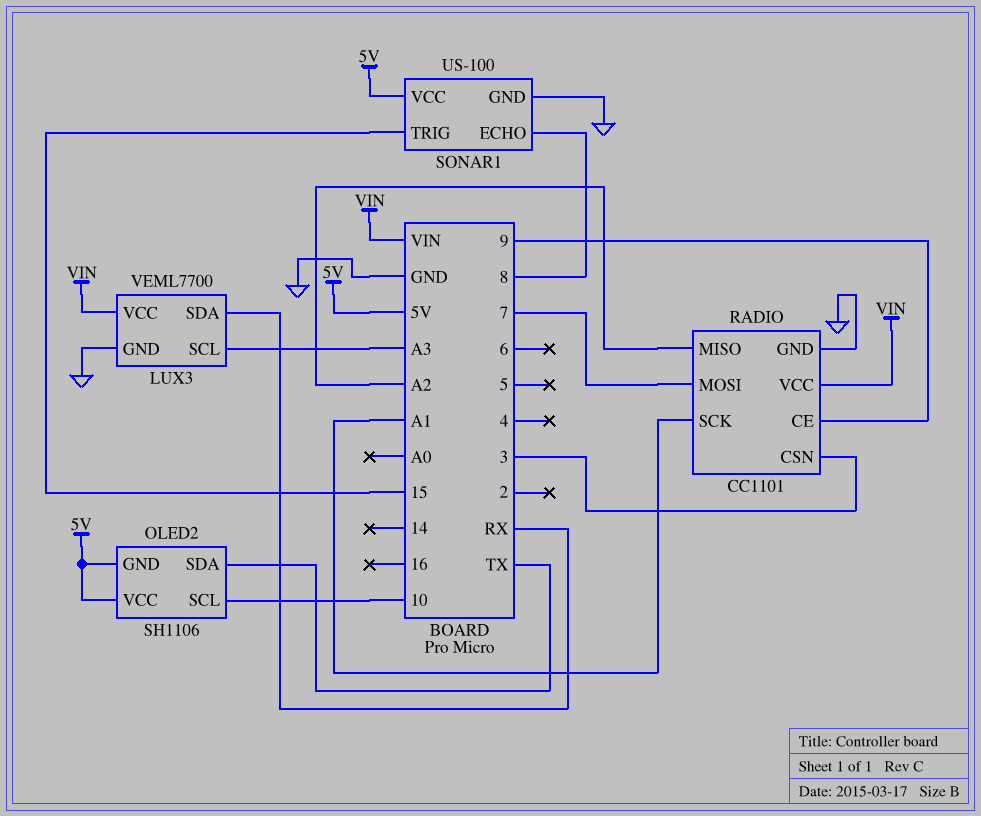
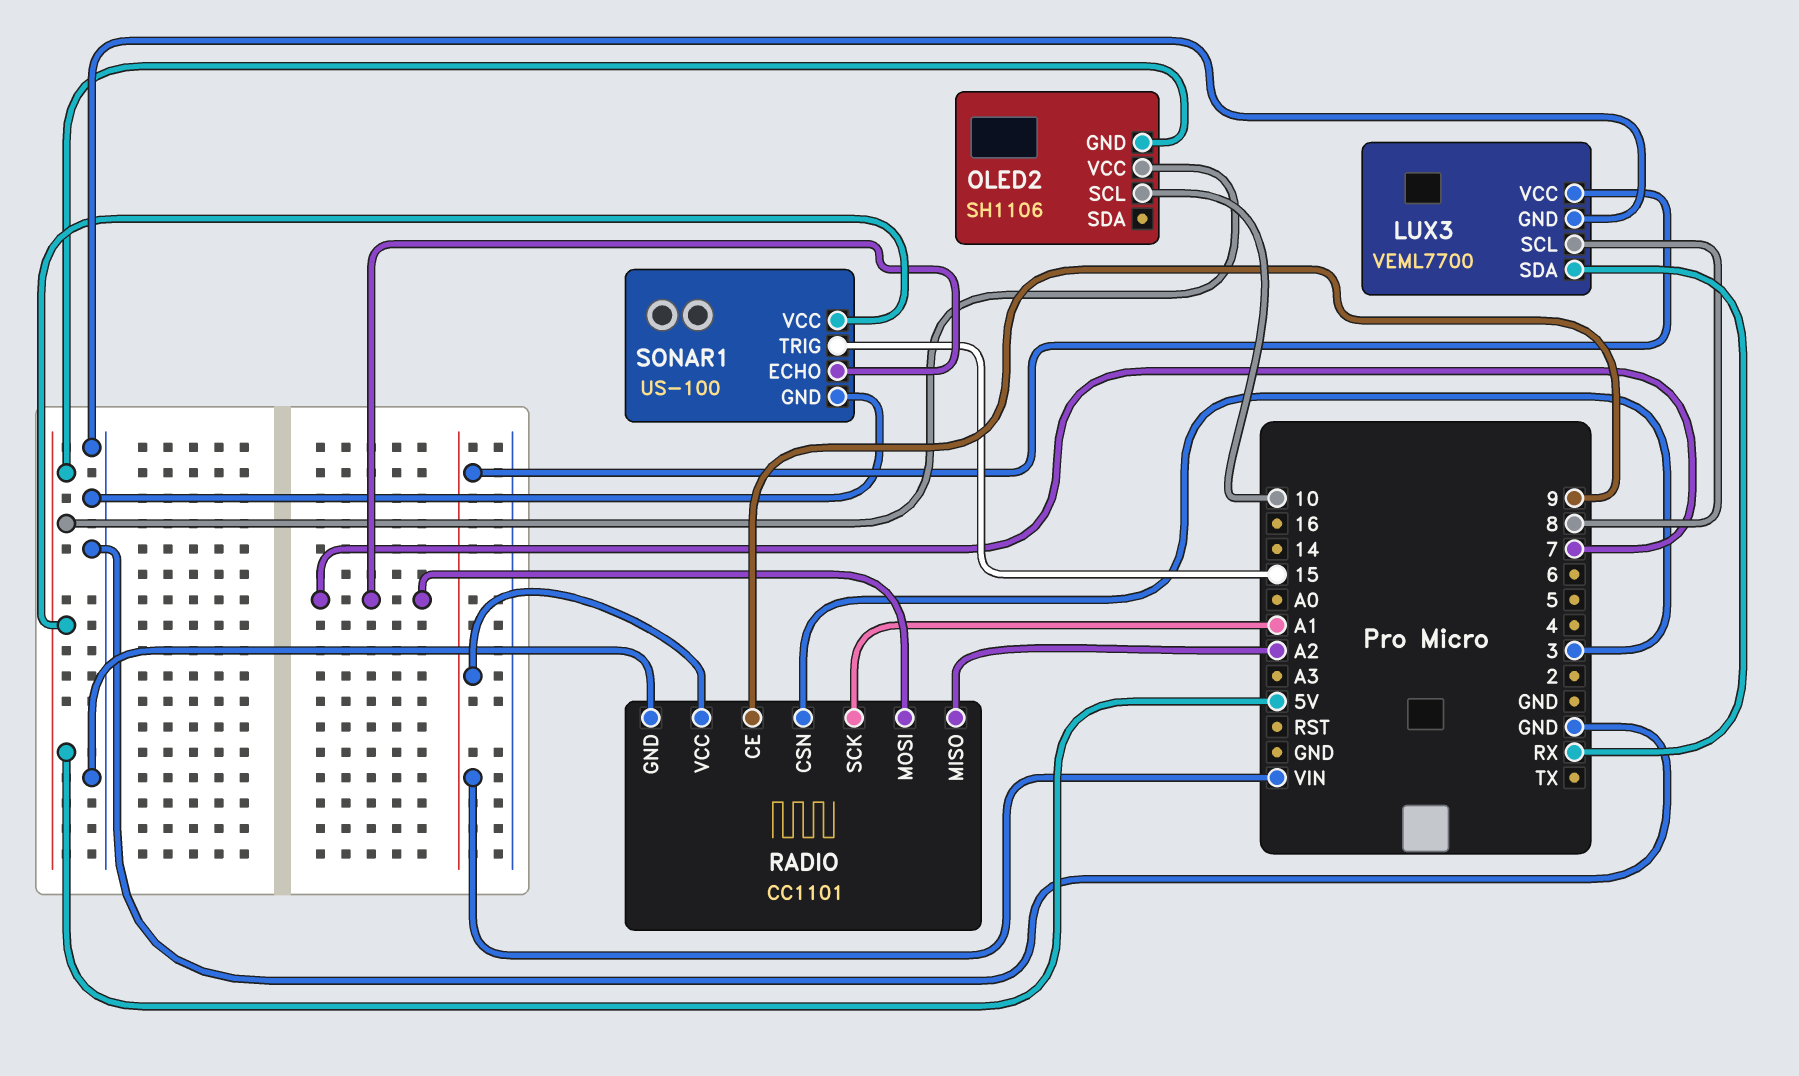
LUX3 pin SCL: A3 -> 8
OLED2 pin SDA: TX -> none
SONAR1 pin ECHO: 8 -> 7

